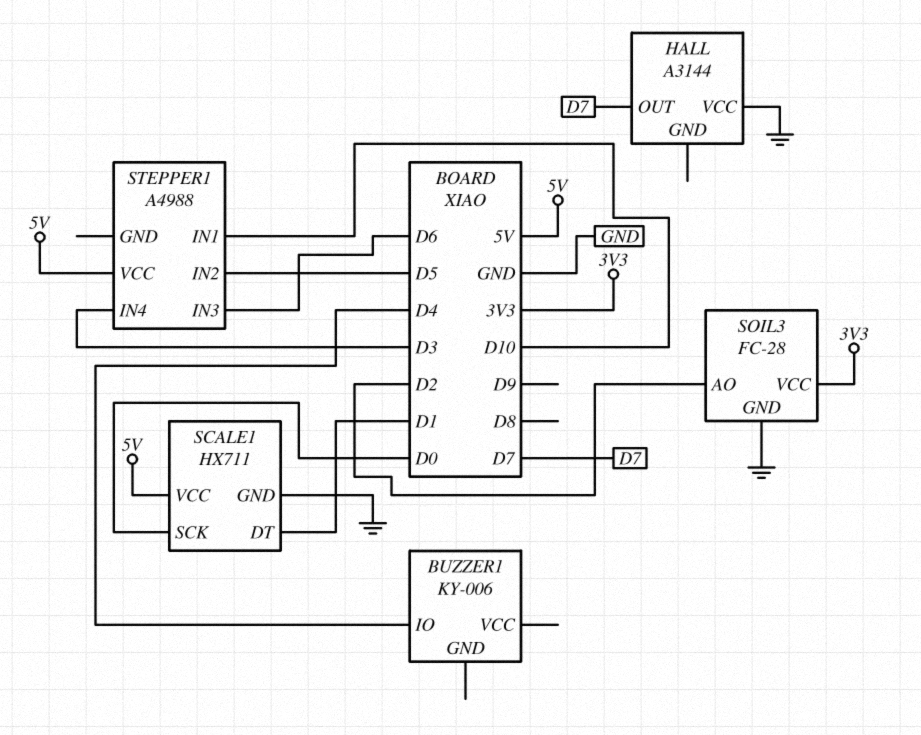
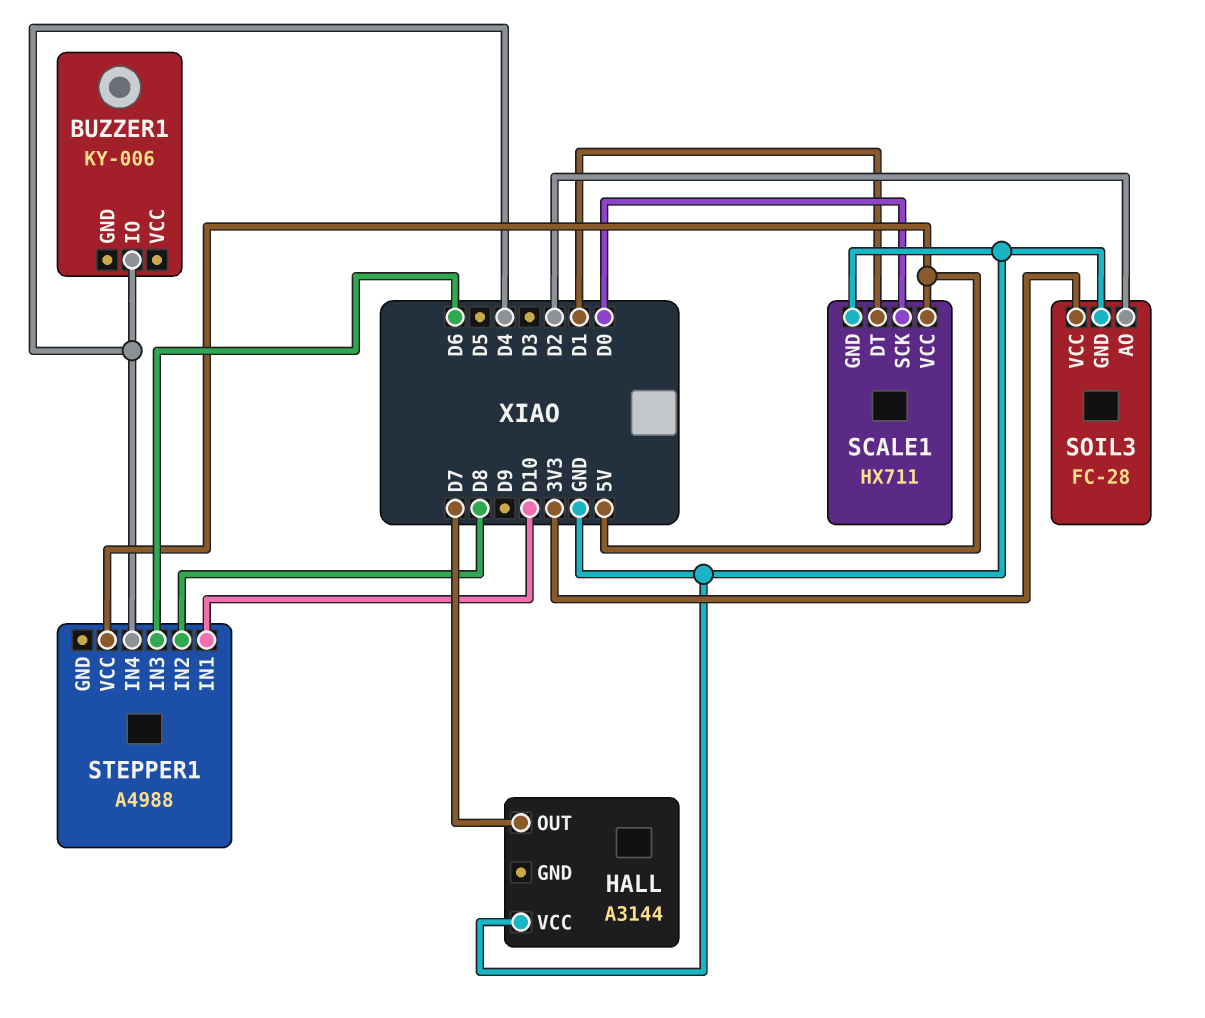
STEPPER1 pin IN2: D5 -> D8
STEPPER1 pin IN4: D3 -> D4

